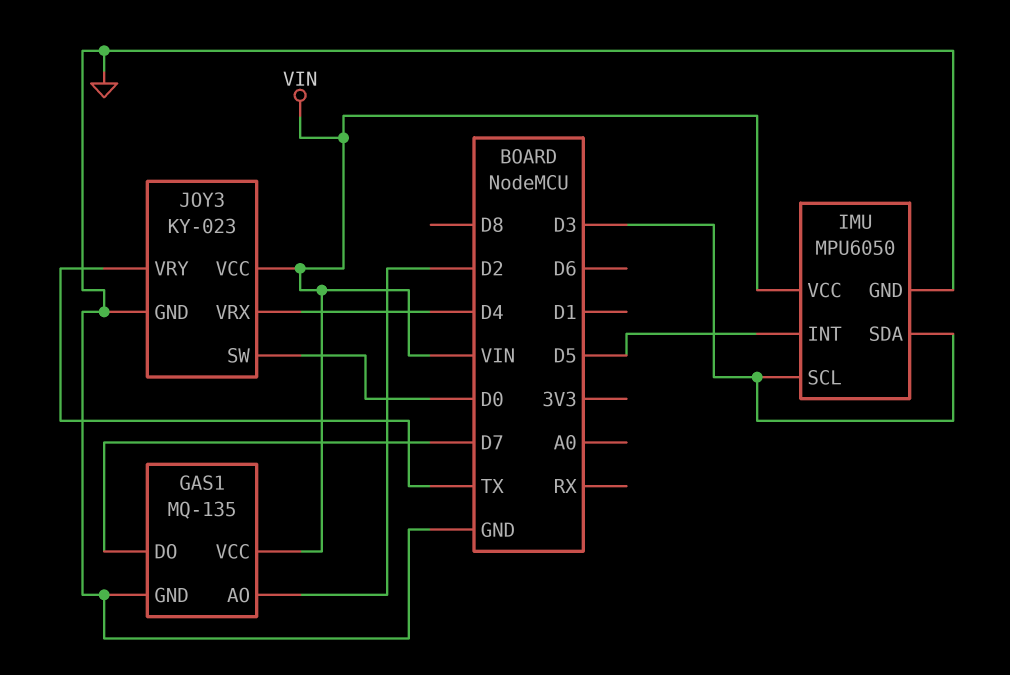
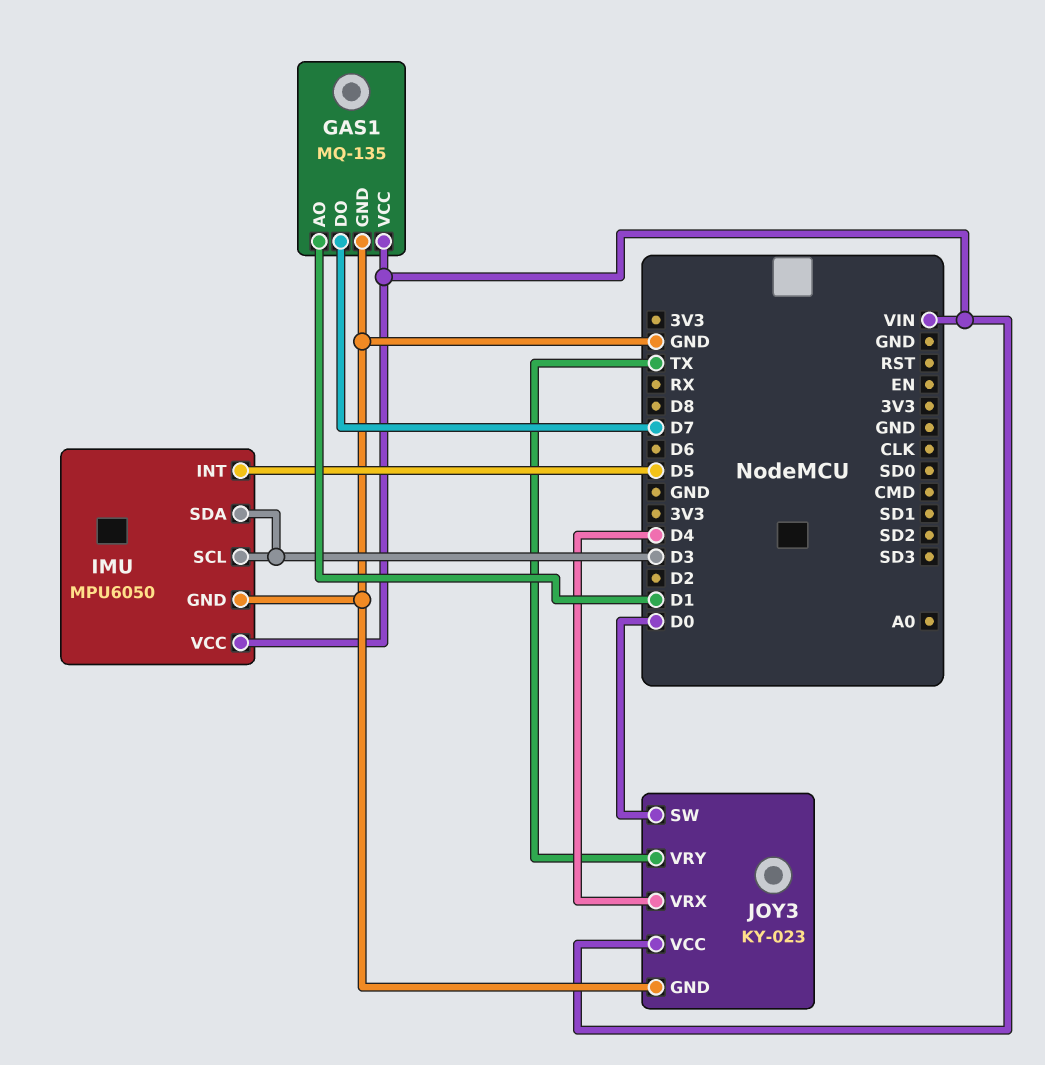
GAS1 pin AO: D2 -> D1

